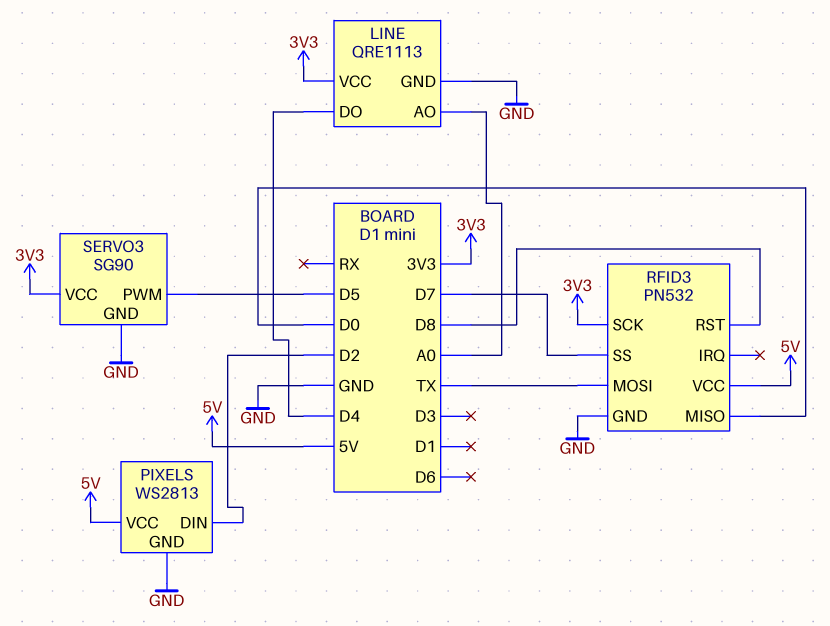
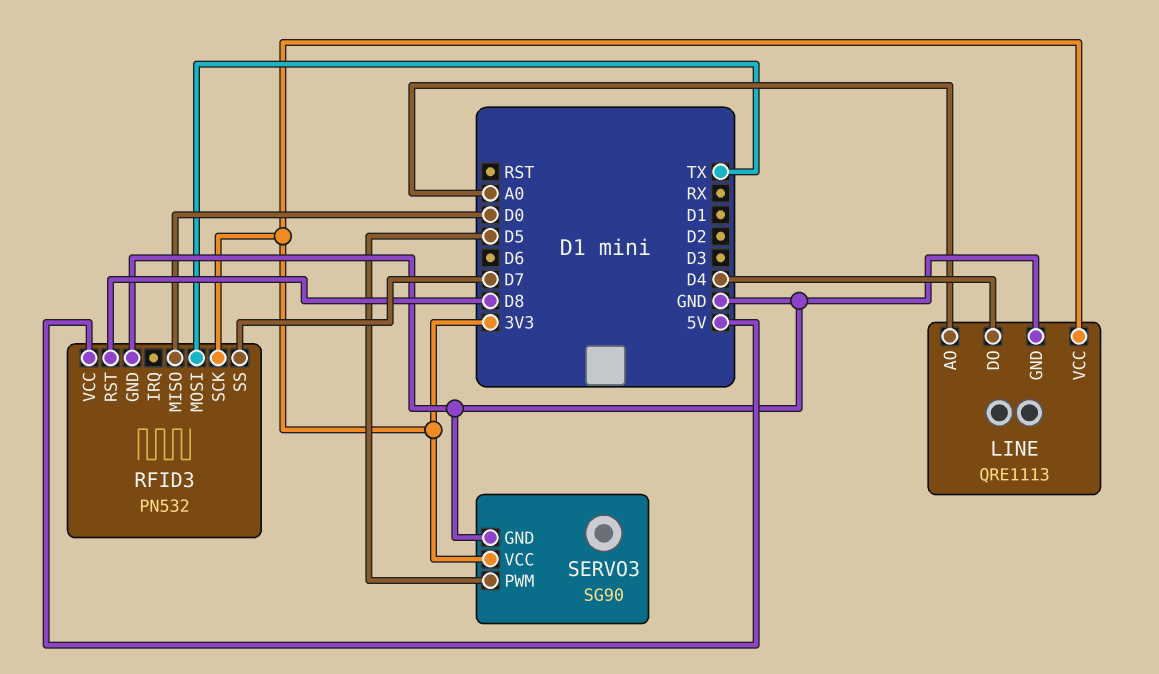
PIXELS: WS2813 -> none
PIXELS pin DIN: D2 -> none
PIXELS pin GND: GND -> none
PIXELS pin VCC: 5V -> none

